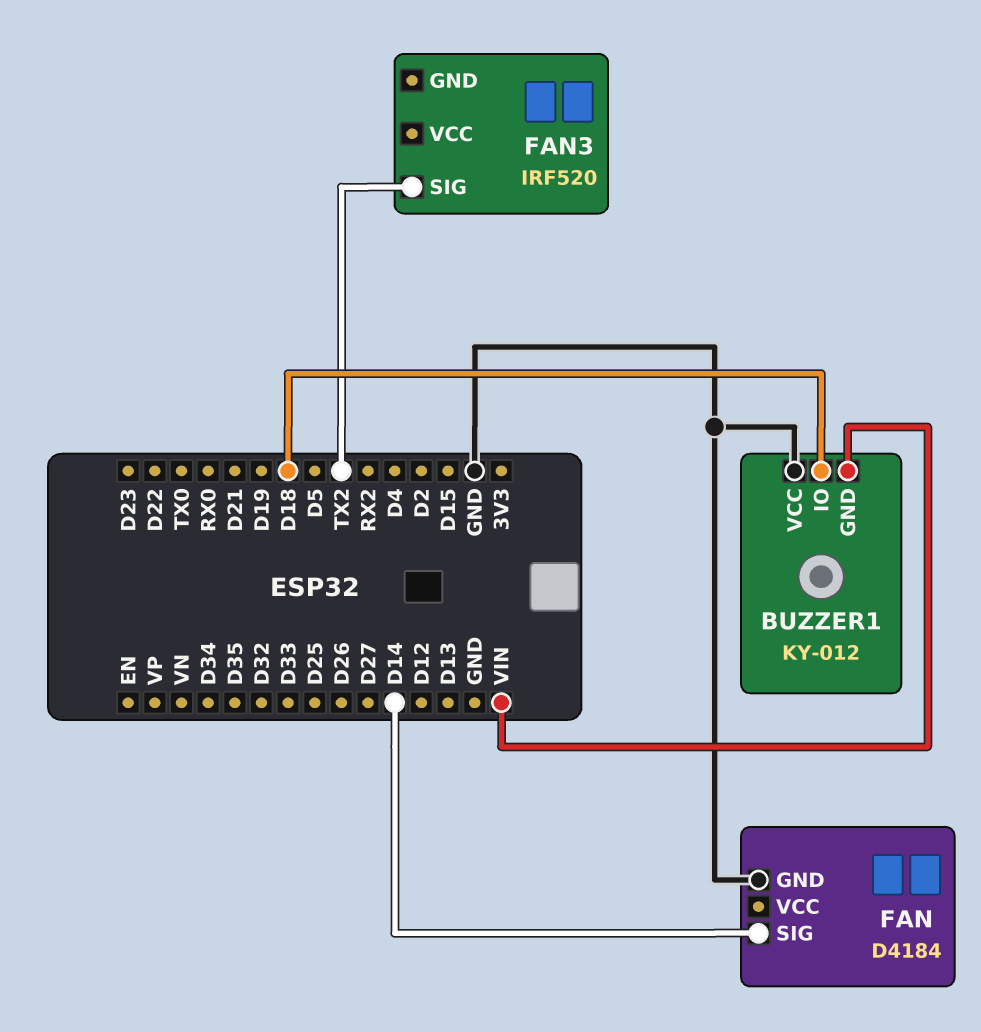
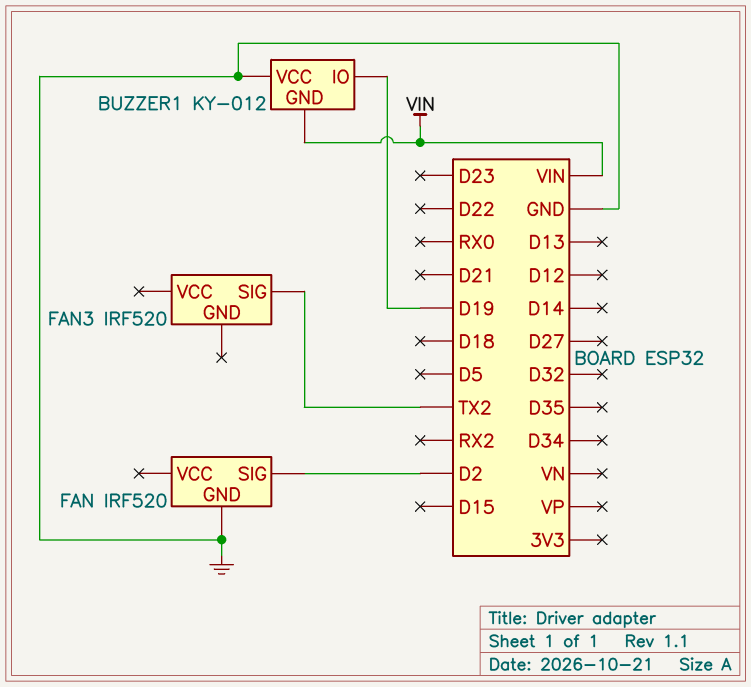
BUZZER1 pin IO: D18 -> D19
FAN: D4184 -> IRF520
FAN pin SIG: D14 -> D2

